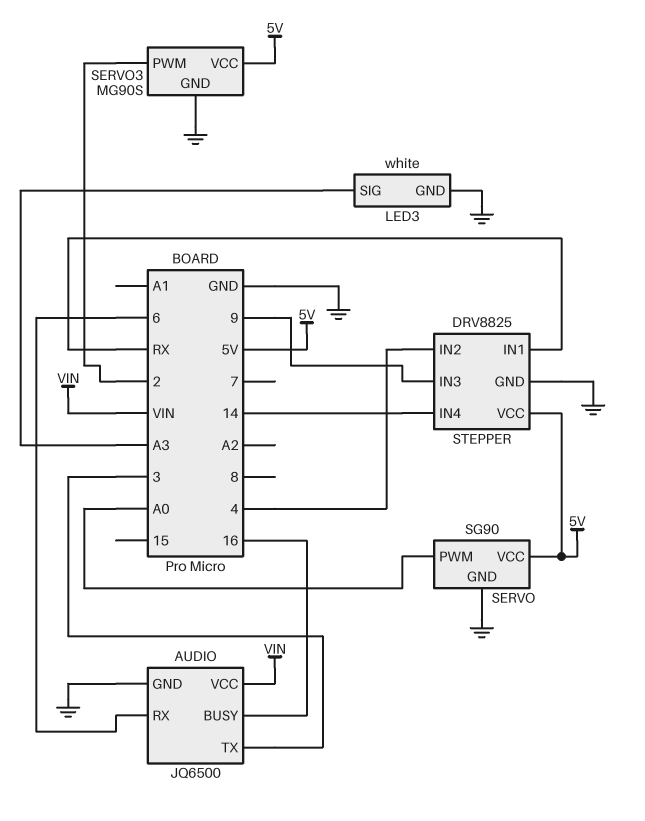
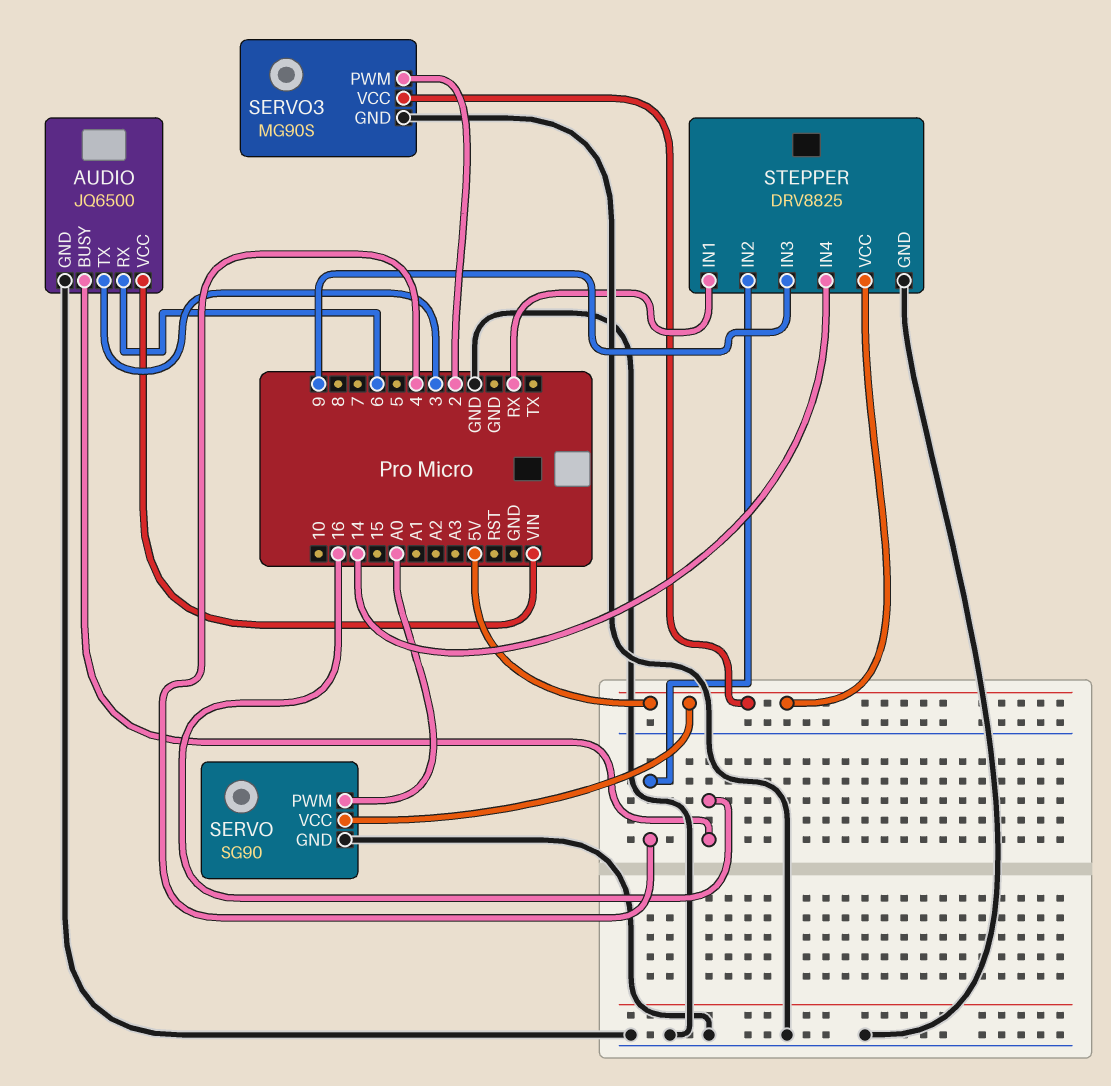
LED3: white -> none
LED3 pin GND: GND -> none
LED3 pin SIG: A3 -> none

